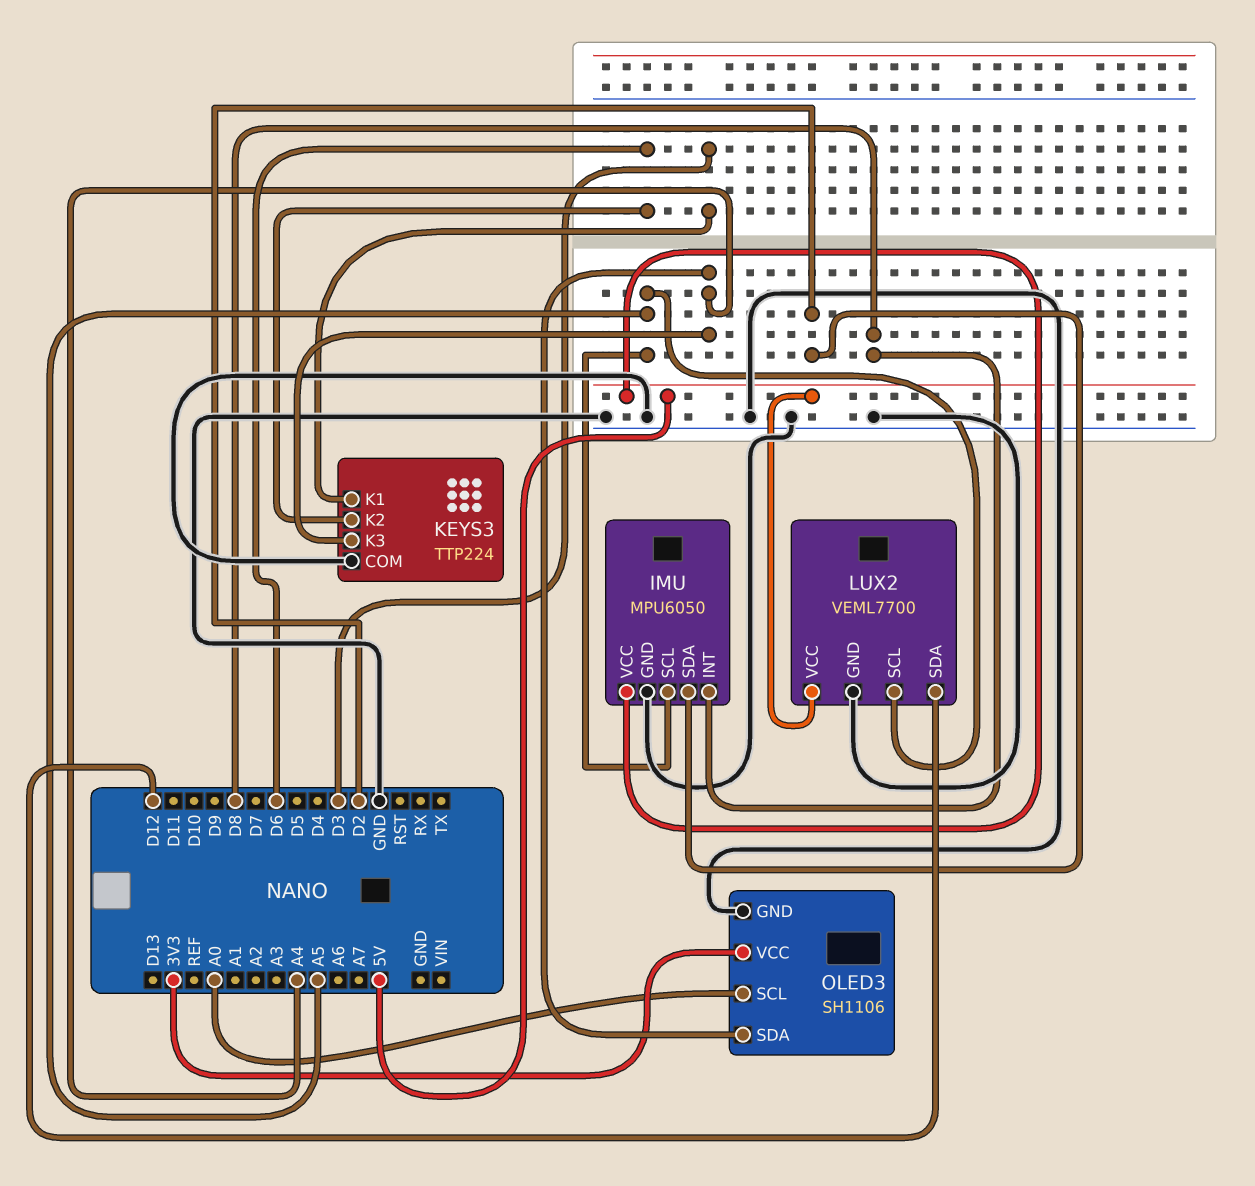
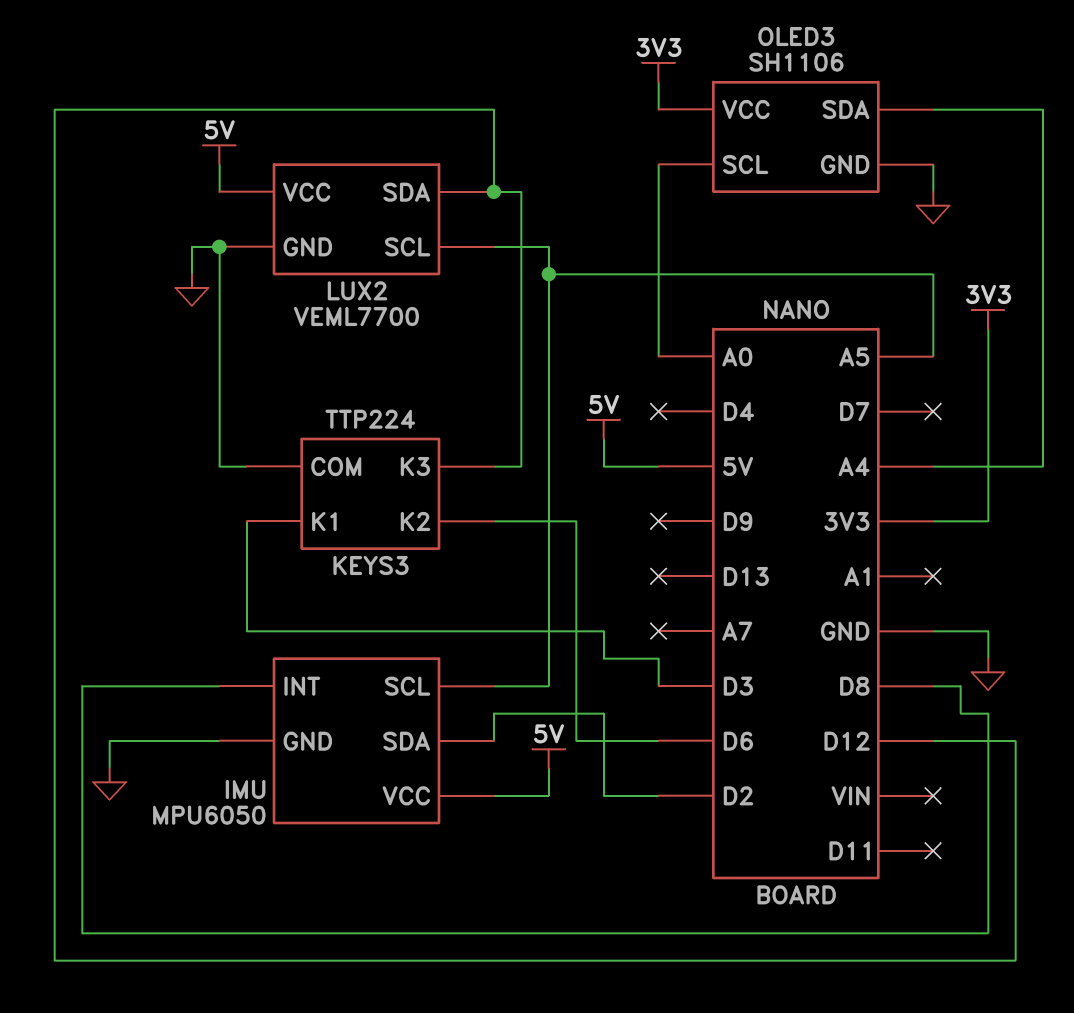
KEYS3 pin K3: A4 -> D12

